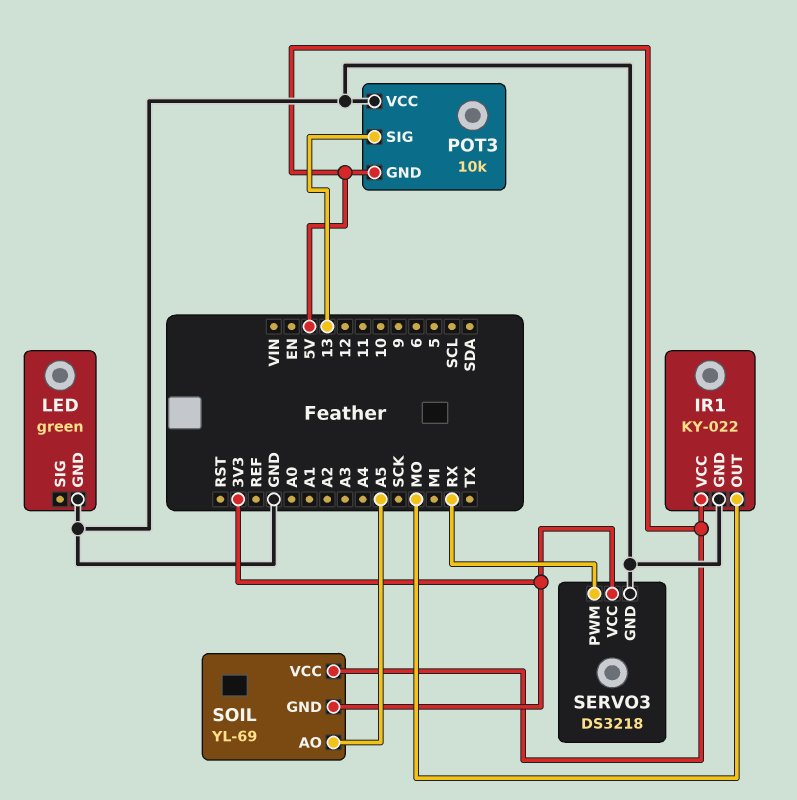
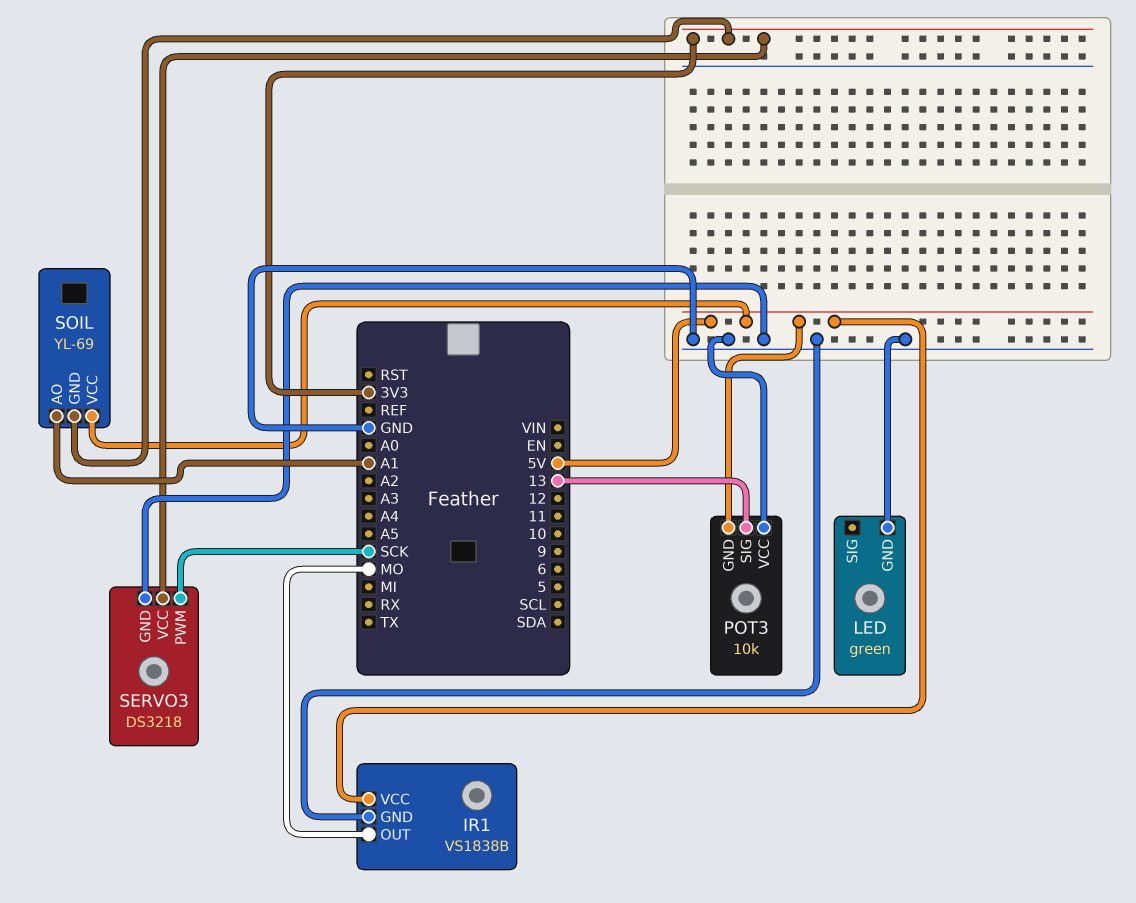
IR1: KY-022 -> VS1838B
SERVO3 pin PWM: RX -> SCK
SOIL pin AO: A5 -> A1

